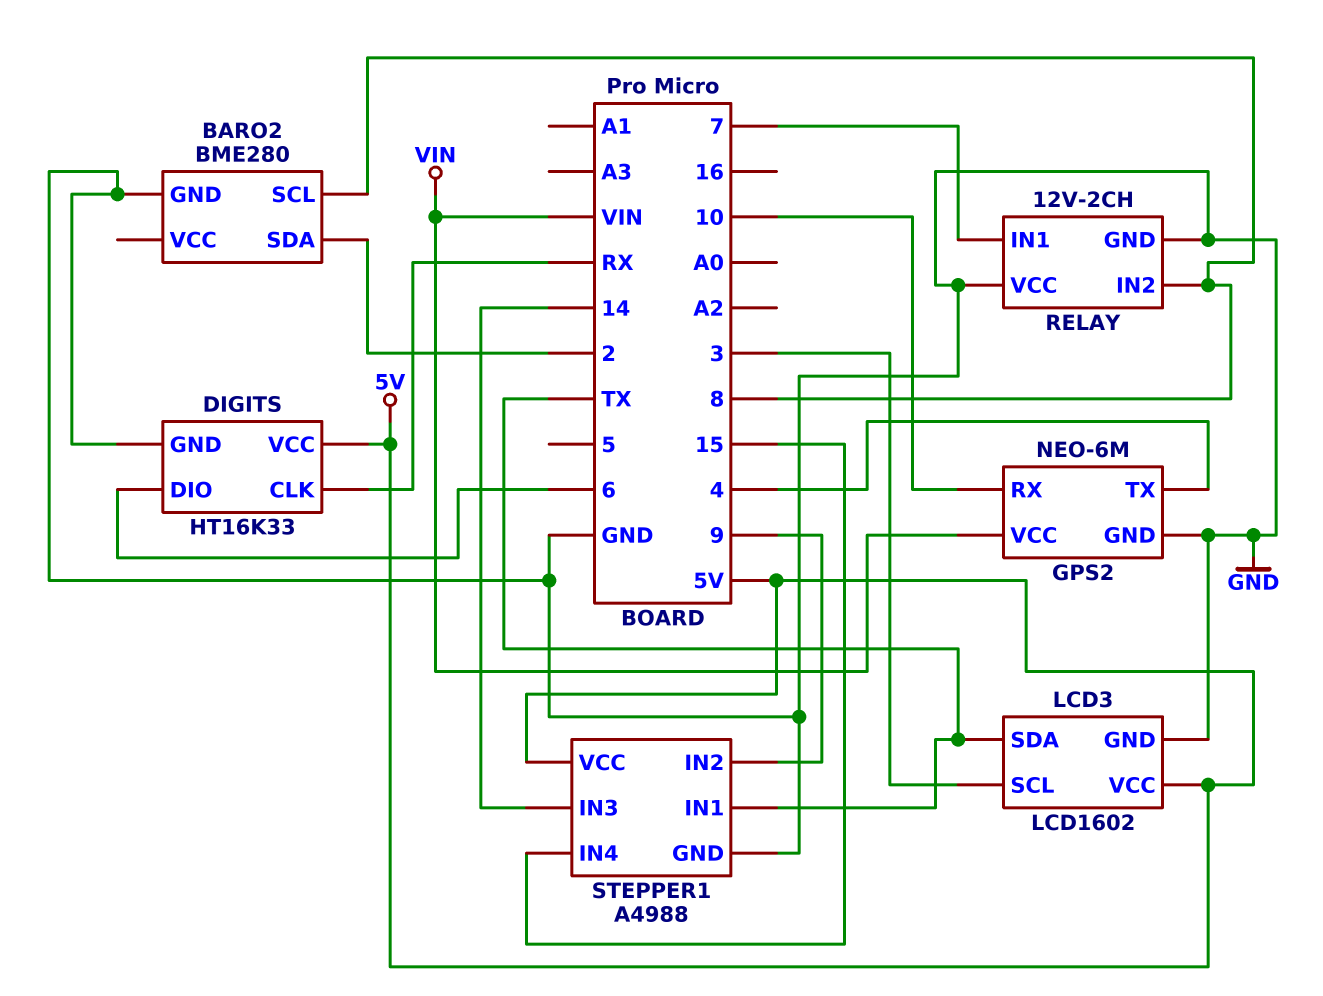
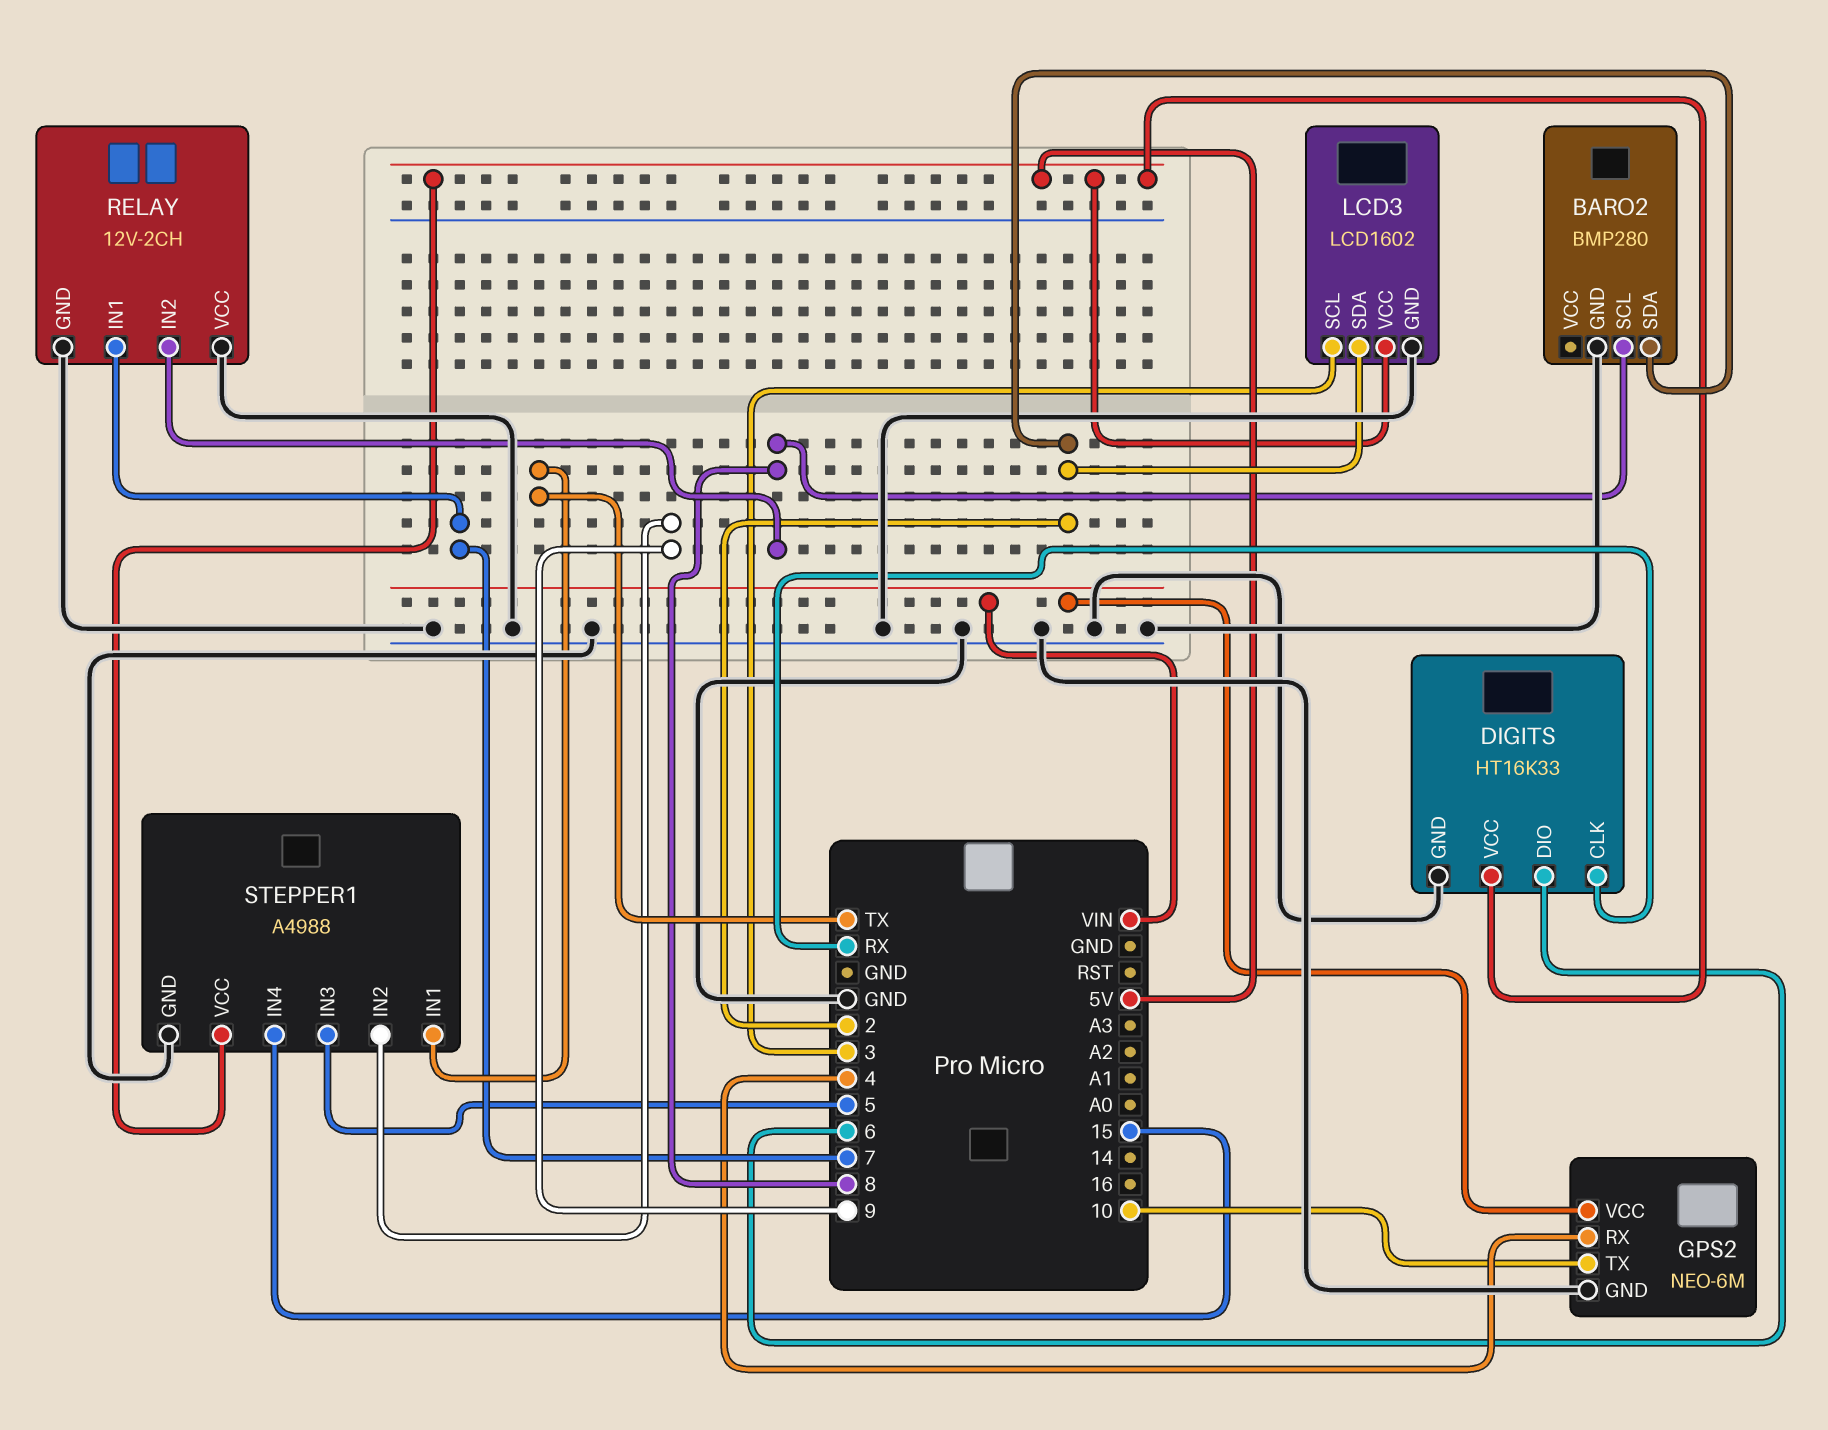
BARO2: BME280 -> BMP280
GPS2 pin RX: 10 -> 4
GPS2 pin TX: 4 -> 10
LCD3 pin SDA: TX -> 2
STEPPER1 pin IN3: 14 -> 5

